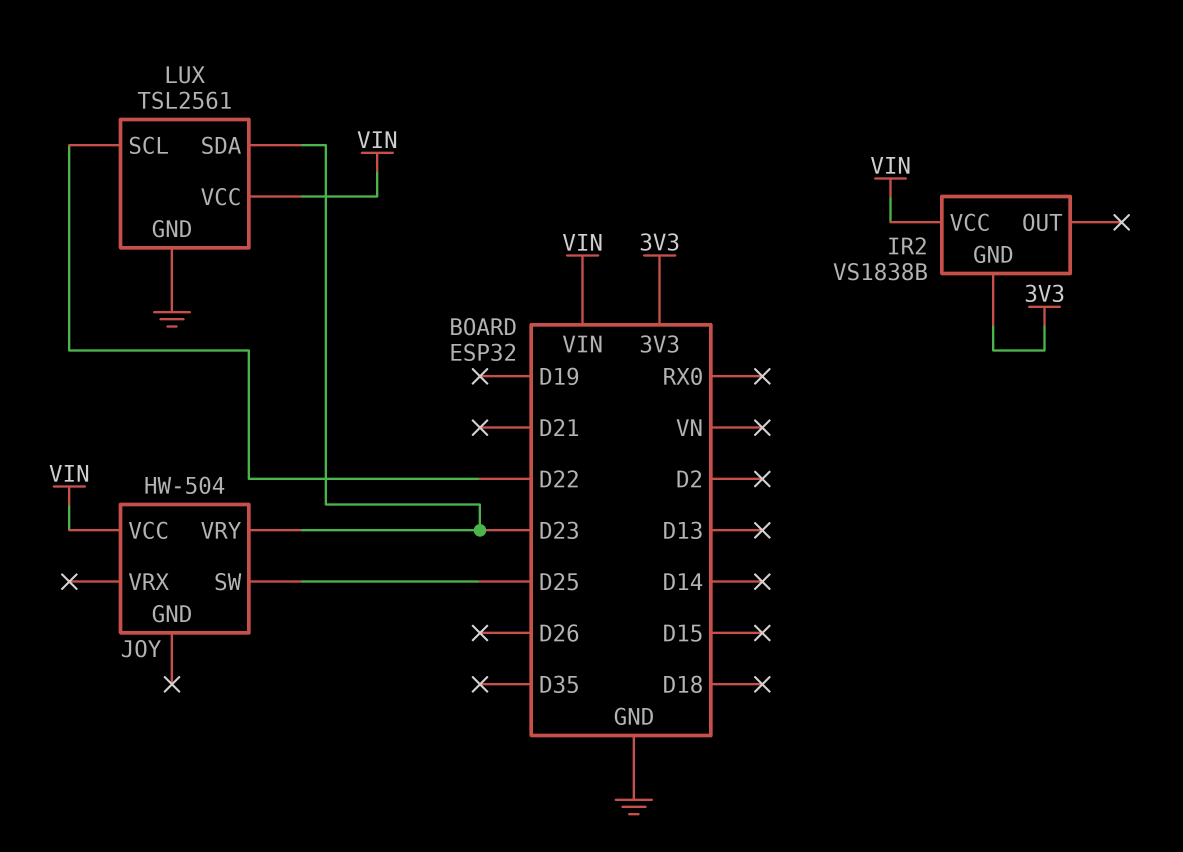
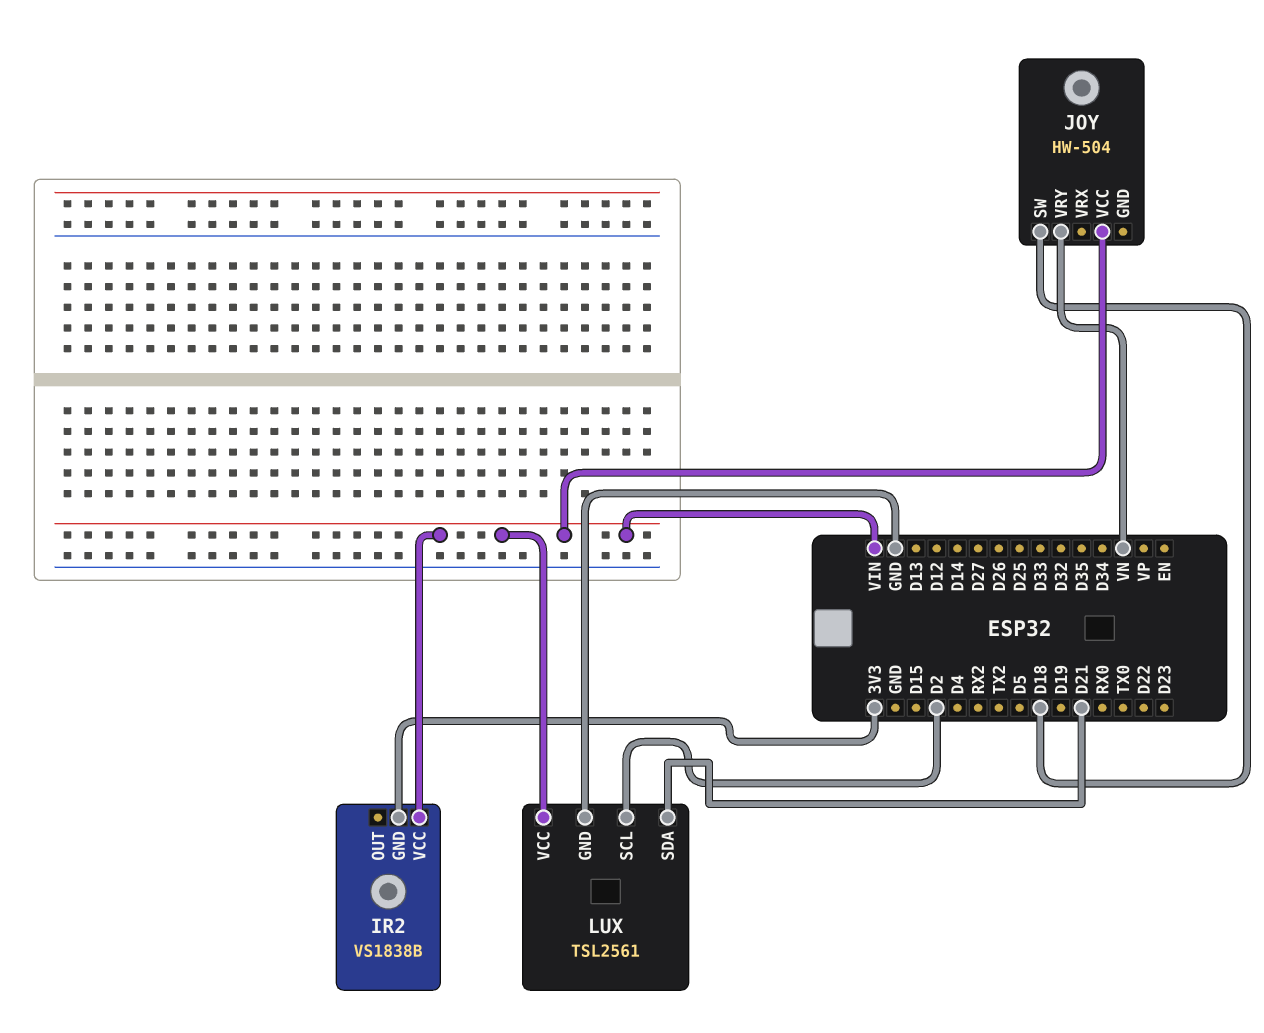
JOY pin SW: D25 -> D18
JOY pin VRY: D23 -> VN
LUX pin SCL: D22 -> D2
LUX pin SDA: D23 -> D21

